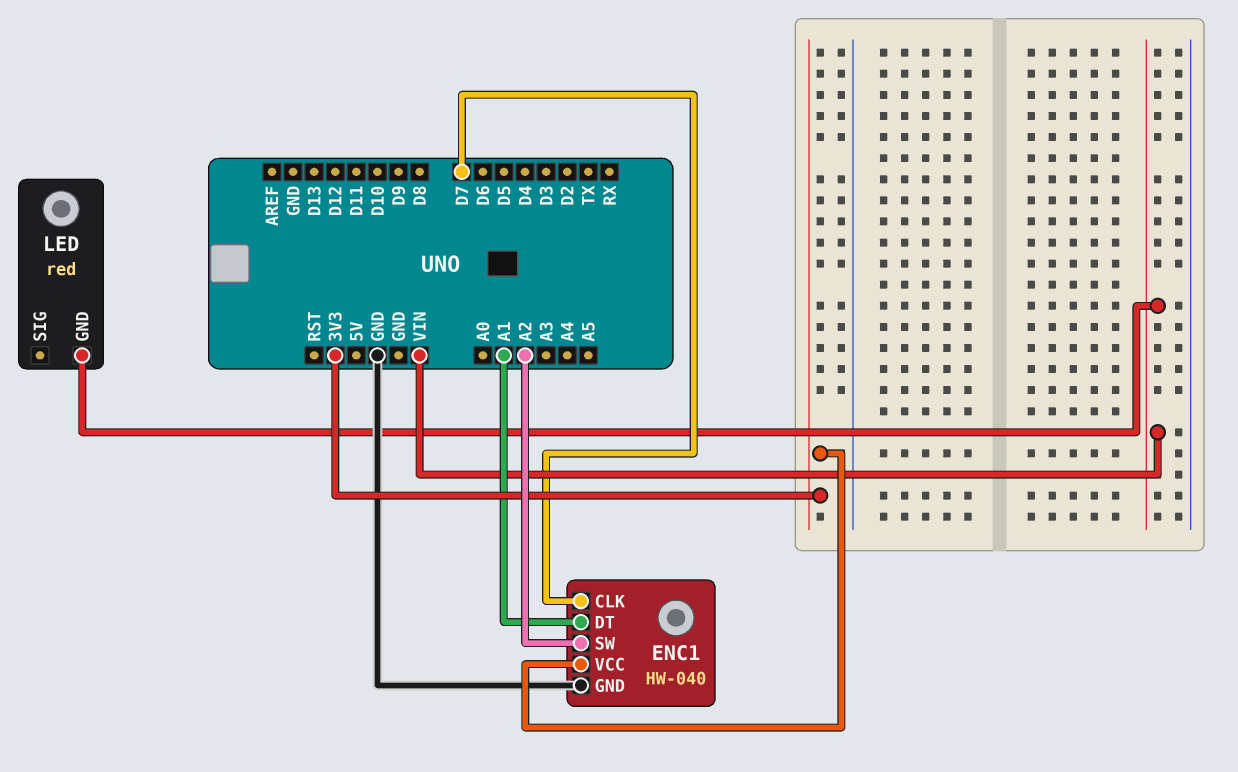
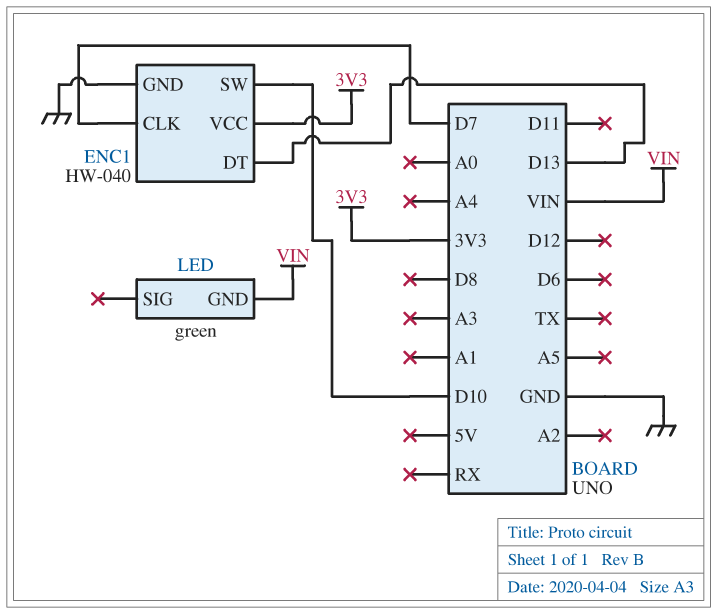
ENC1 pin DT: A1 -> D13
ENC1 pin SW: A2 -> D10
LED: red -> green

